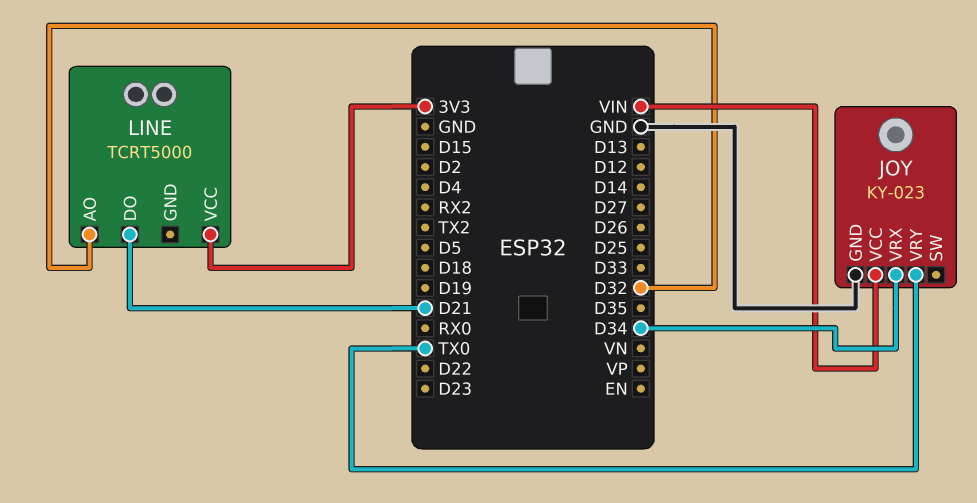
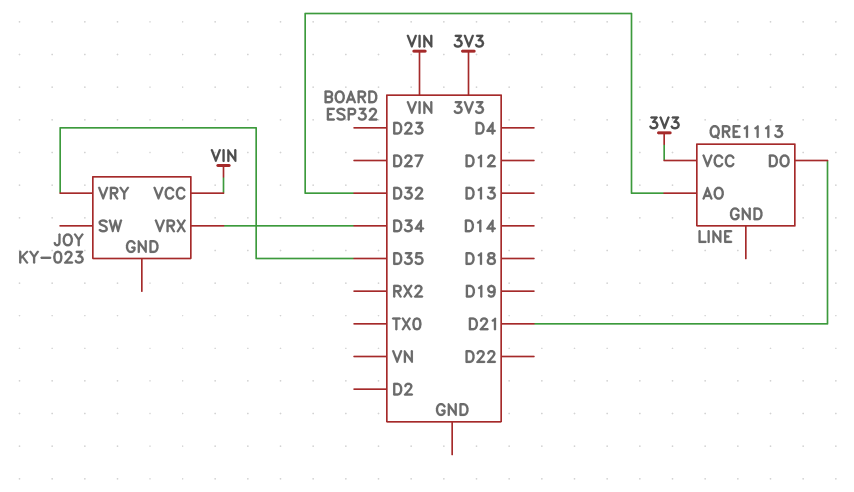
JOY pin GND: GND -> none
JOY pin VRY: TX0 -> D35
LINE: TCRT5000 -> QRE1113

